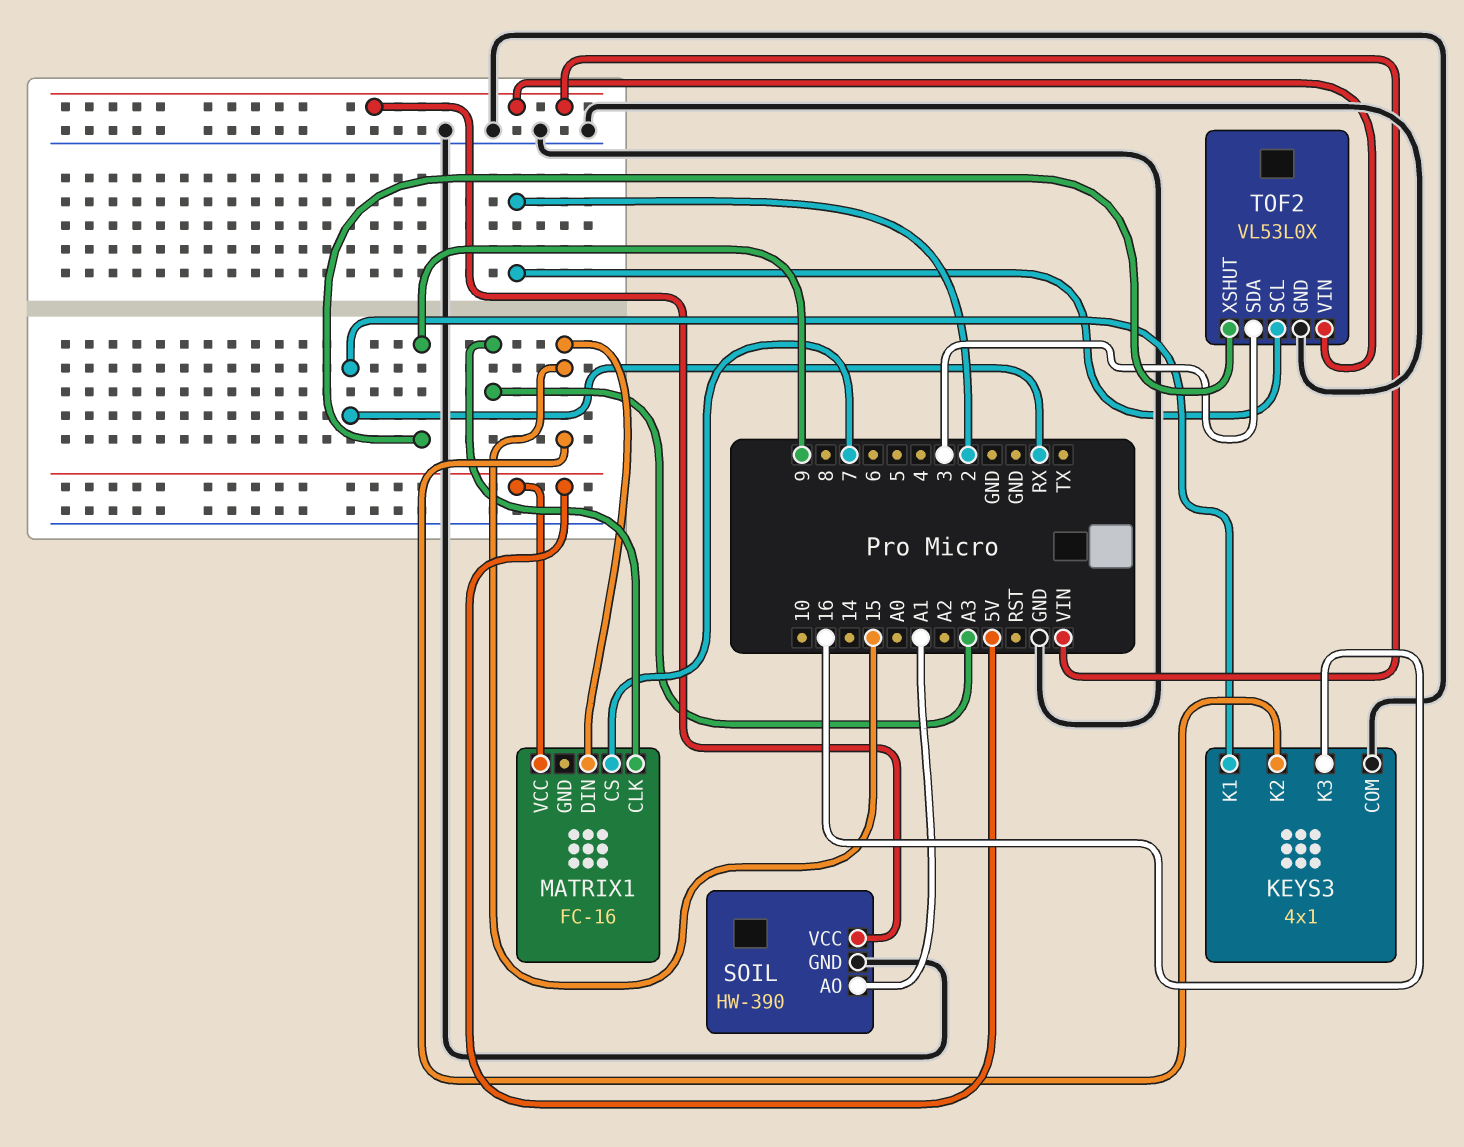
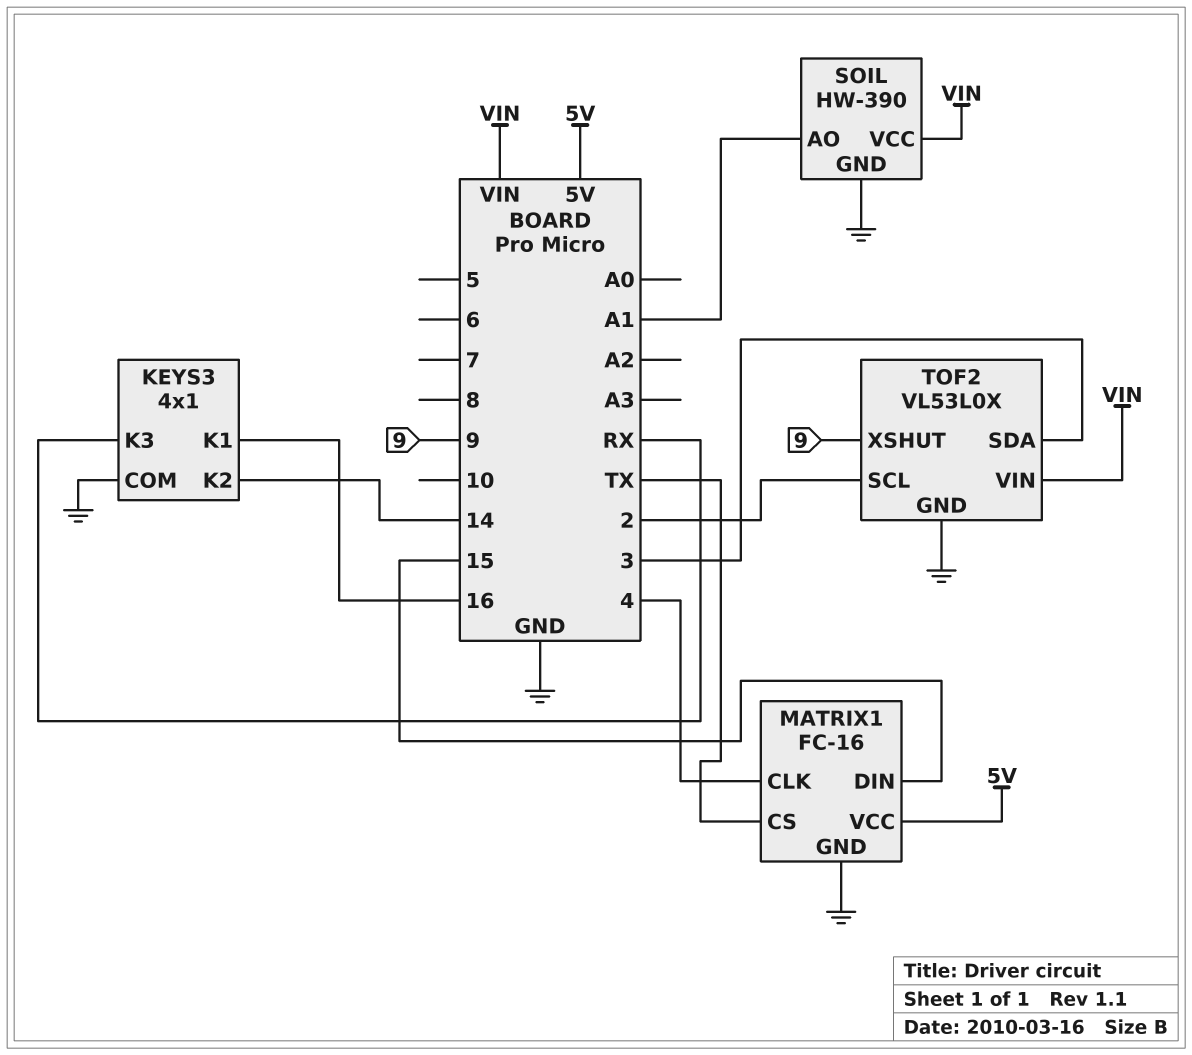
KEYS3 pin K1: RX -> 16
KEYS3 pin K2: 15 -> 14
KEYS3 pin K3: 16 -> RX
MATRIX1 pin CLK: A3 -> 4
MATRIX1 pin CS: 7 -> TX
MATRIX1 pin GND: none -> GND

